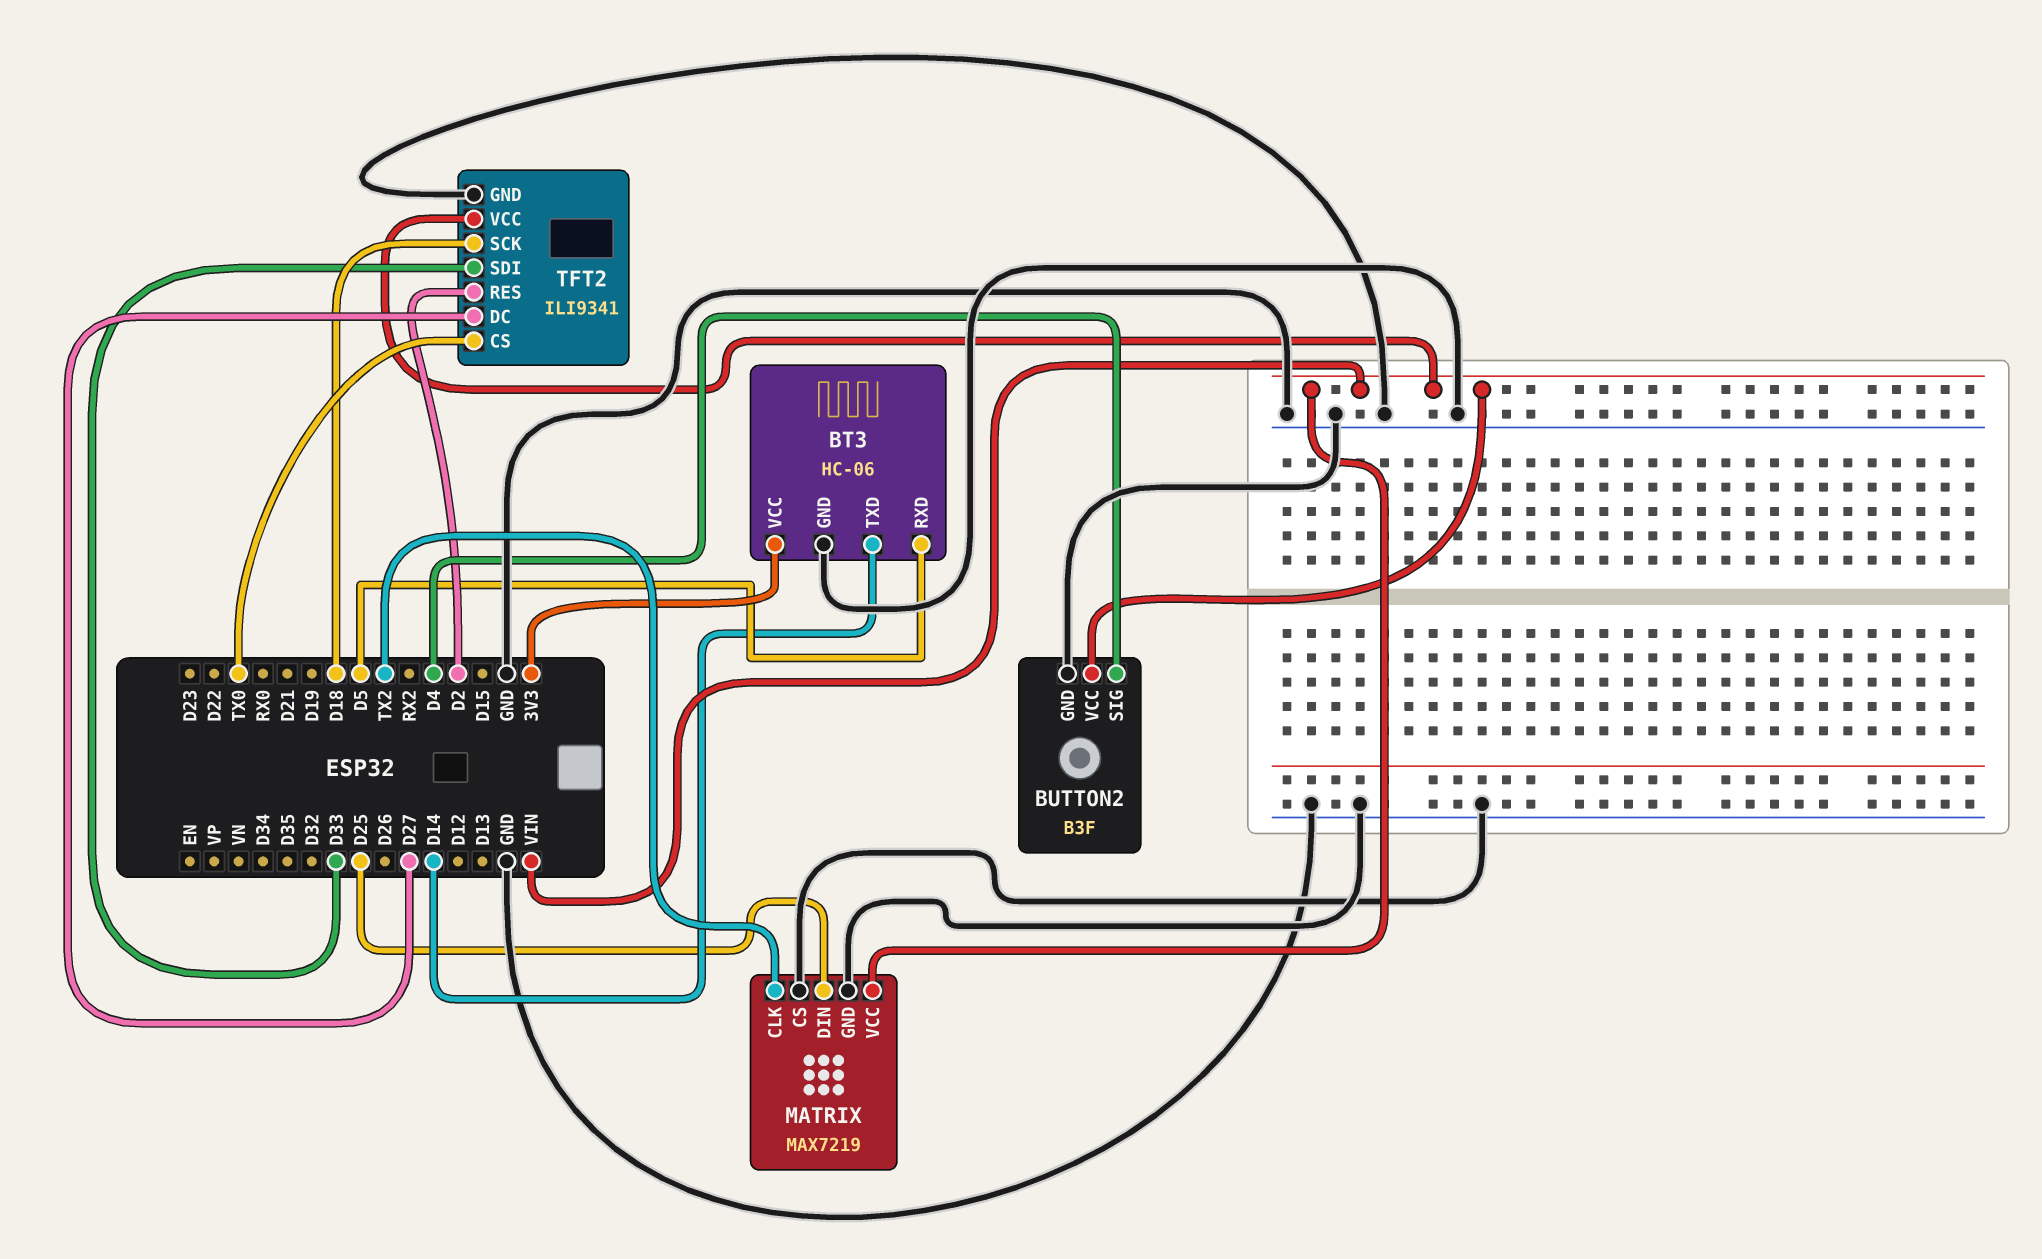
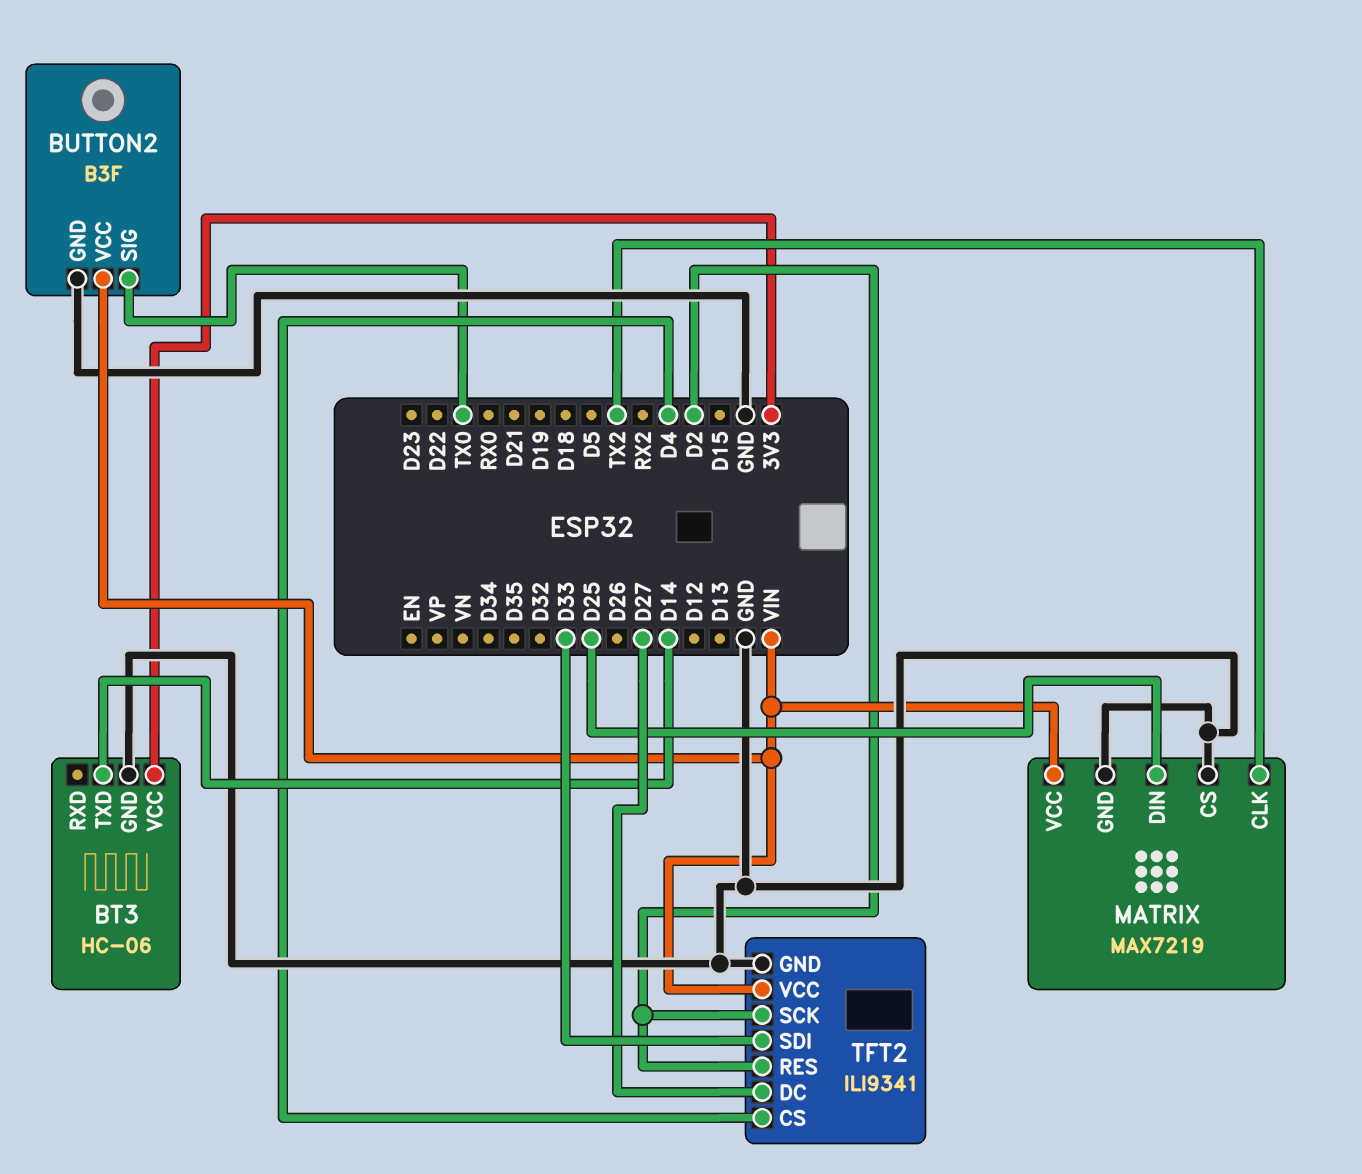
BT3 pin RXD: D5 -> none
BUTTON2 pin SIG: D4 -> TX0
TFT2 pin CS: TX0 -> D4
TFT2 pin SCK: D18 -> D2

